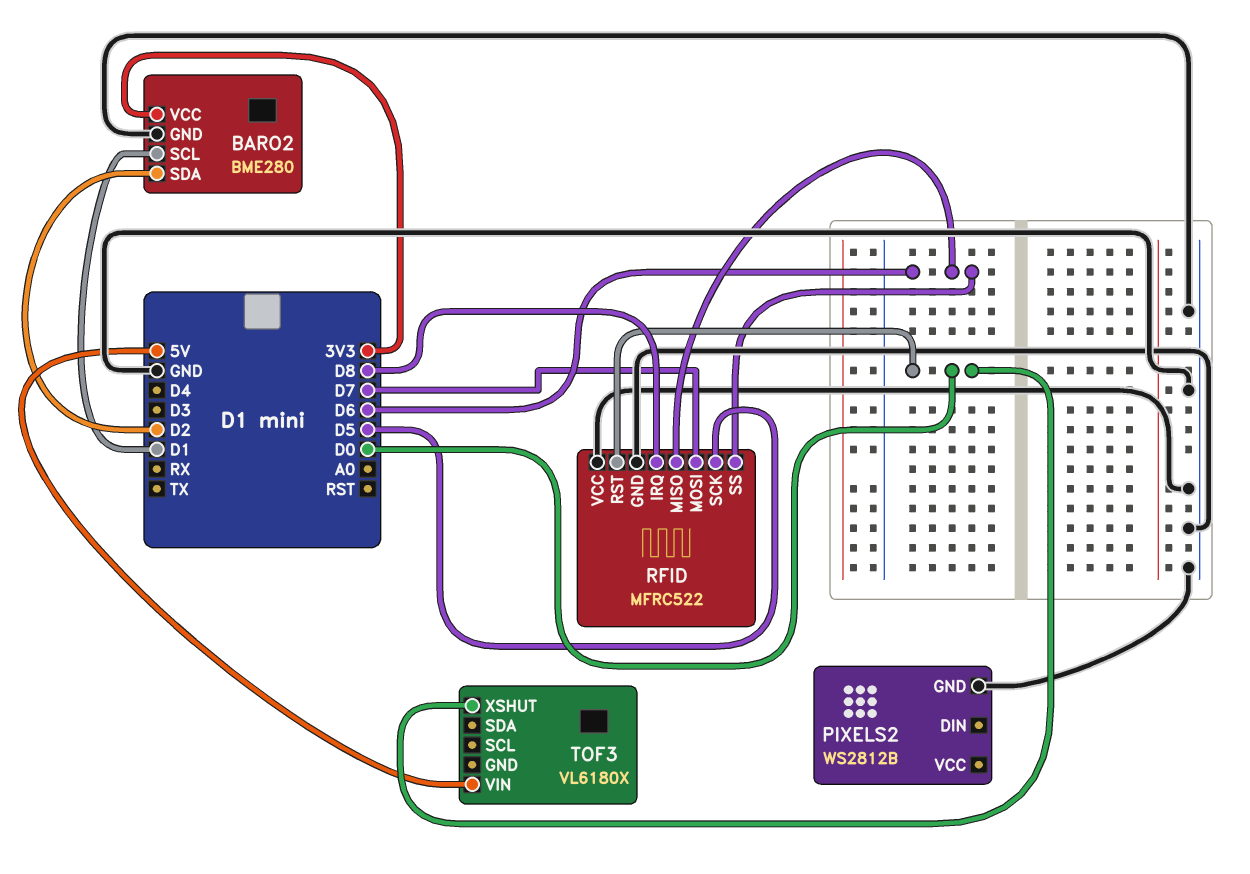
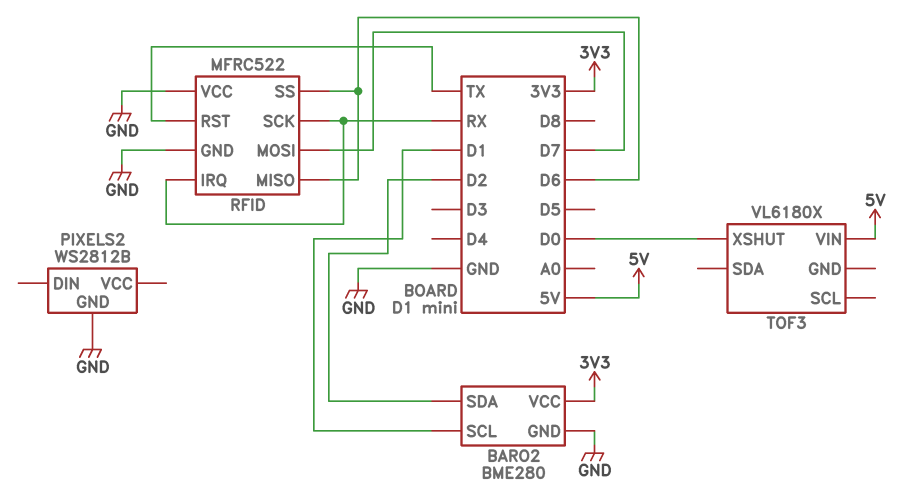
RFID pin IRQ: D8 -> RX
RFID pin RST: D0 -> TX
RFID pin SCK: D5 -> RX

